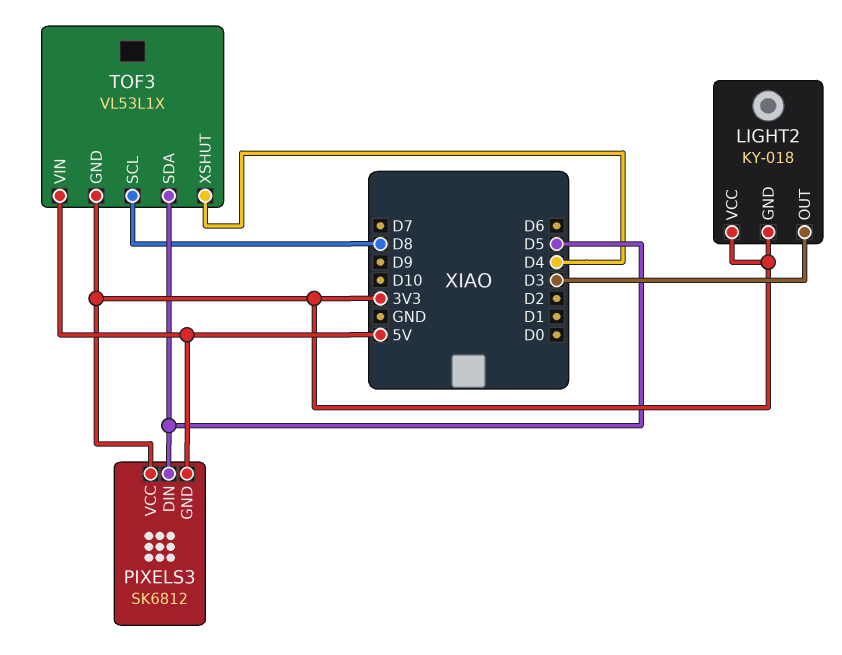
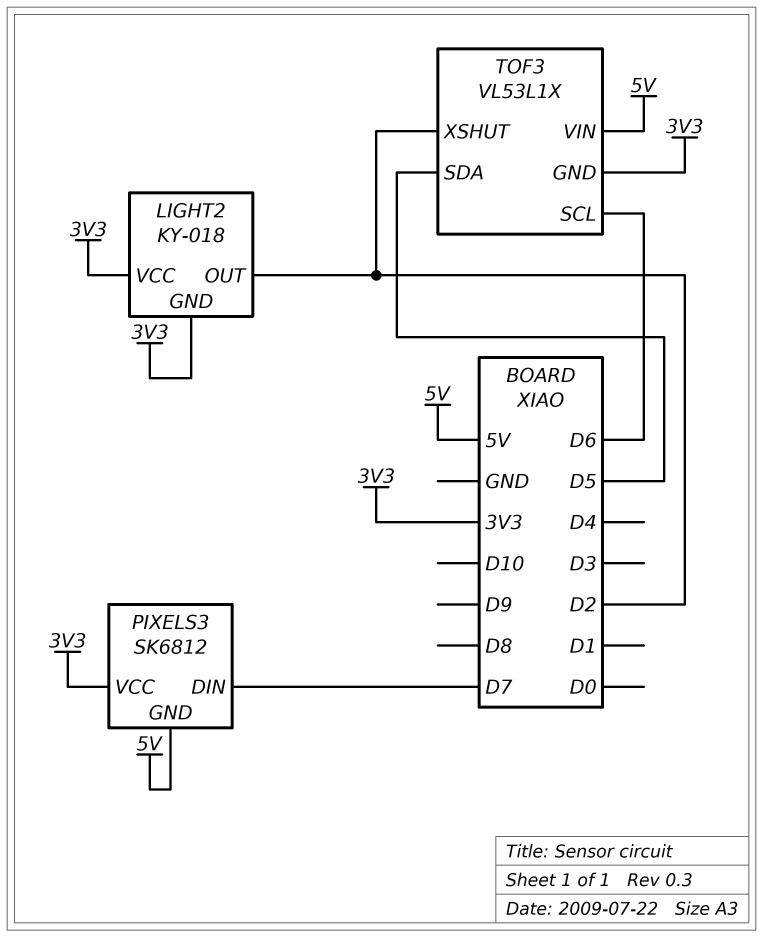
LIGHT2 pin OUT: D3 -> D2
PIXELS3 pin DIN: D5 -> D7
TOF3 pin SCL: D8 -> D6
TOF3 pin XSHUT: D4 -> D2

